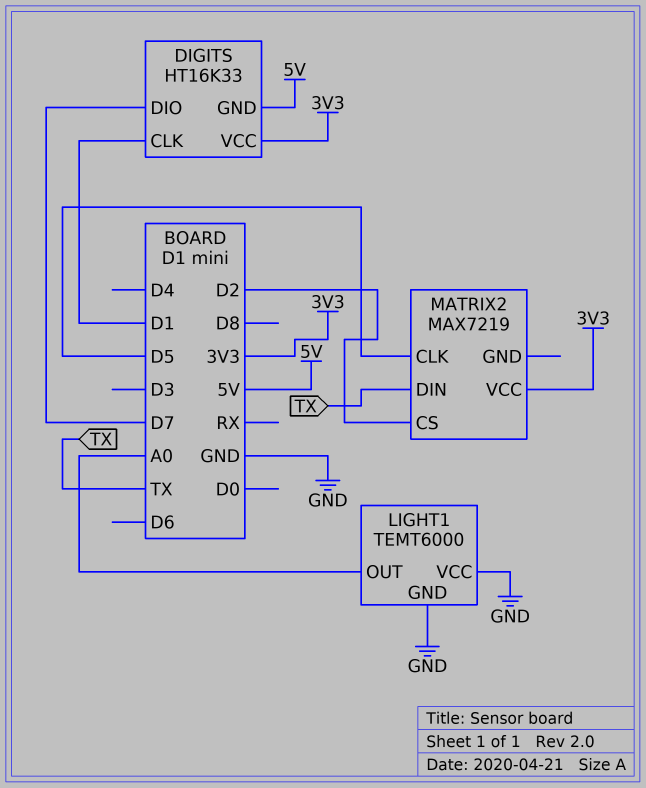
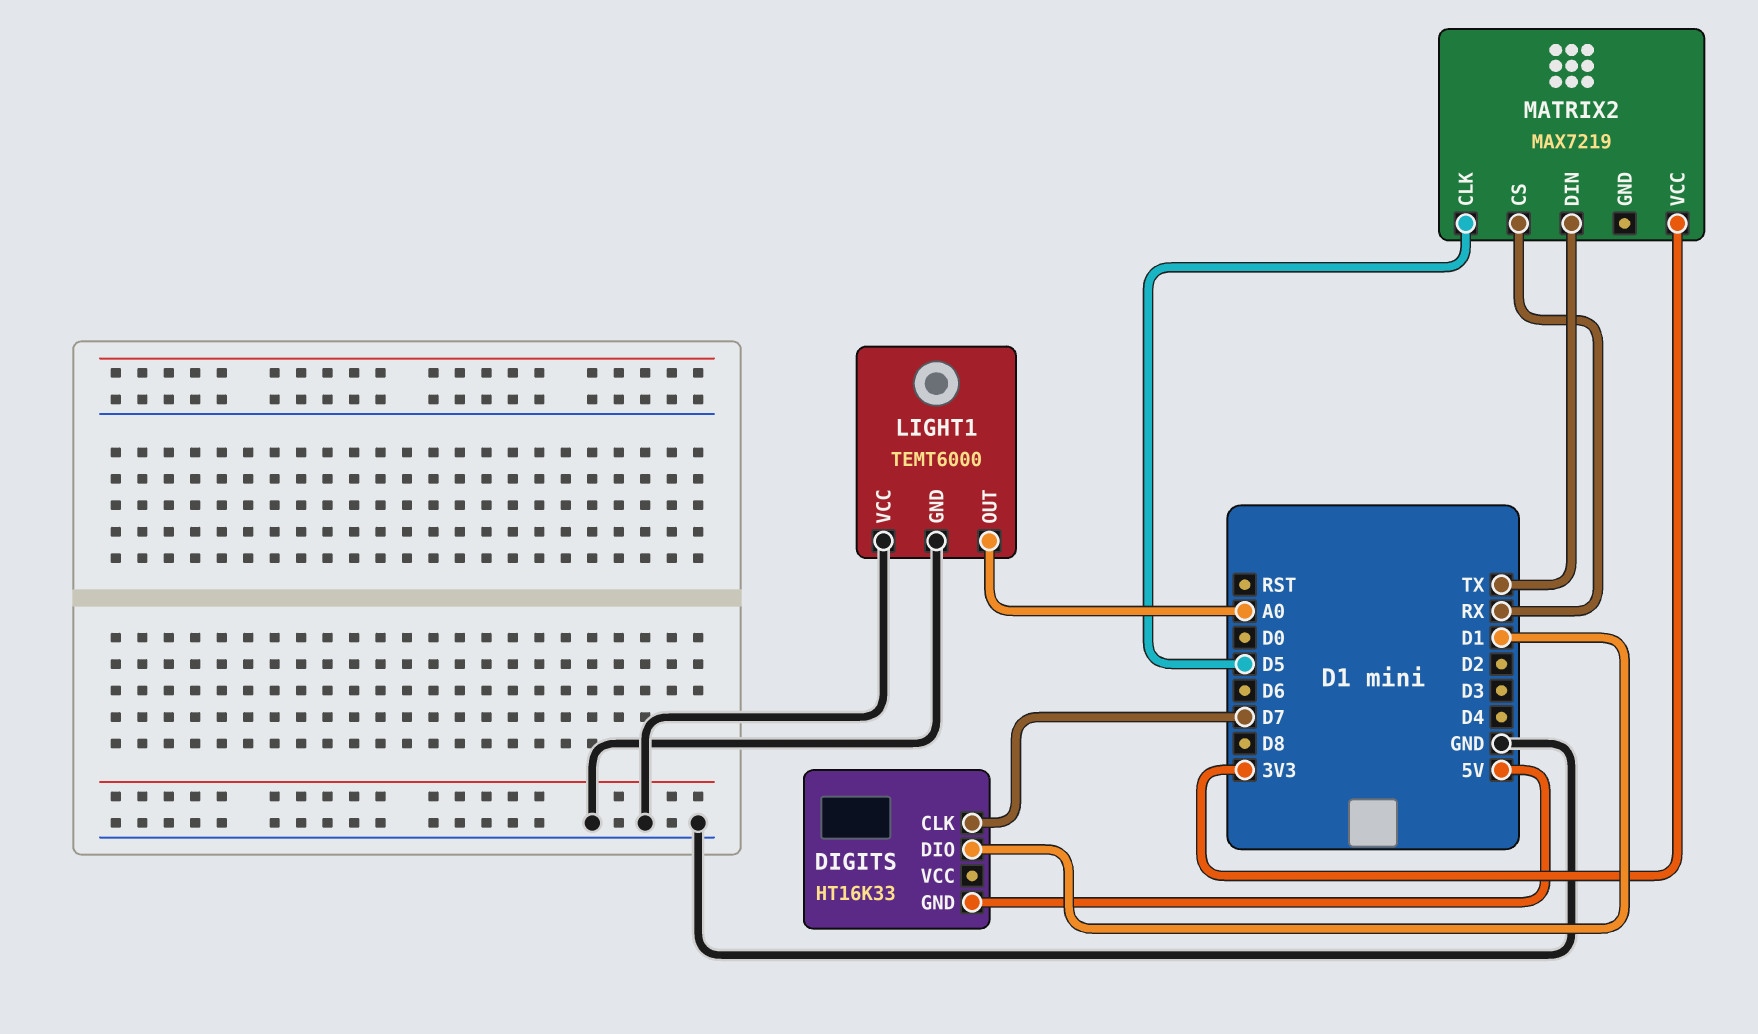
DIGITS pin CLK: D1 -> D7
DIGITS pin DIO: D7 -> D1
DIGITS pin VCC: 3V3 -> none
MATRIX2 pin CS: D2 -> RX

